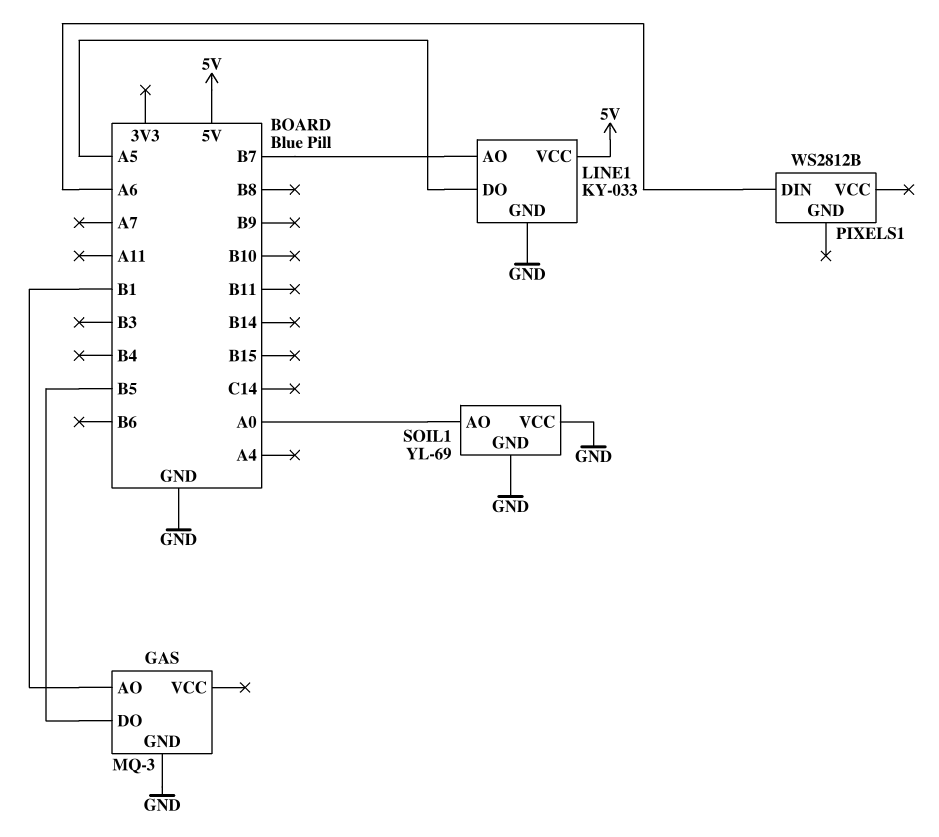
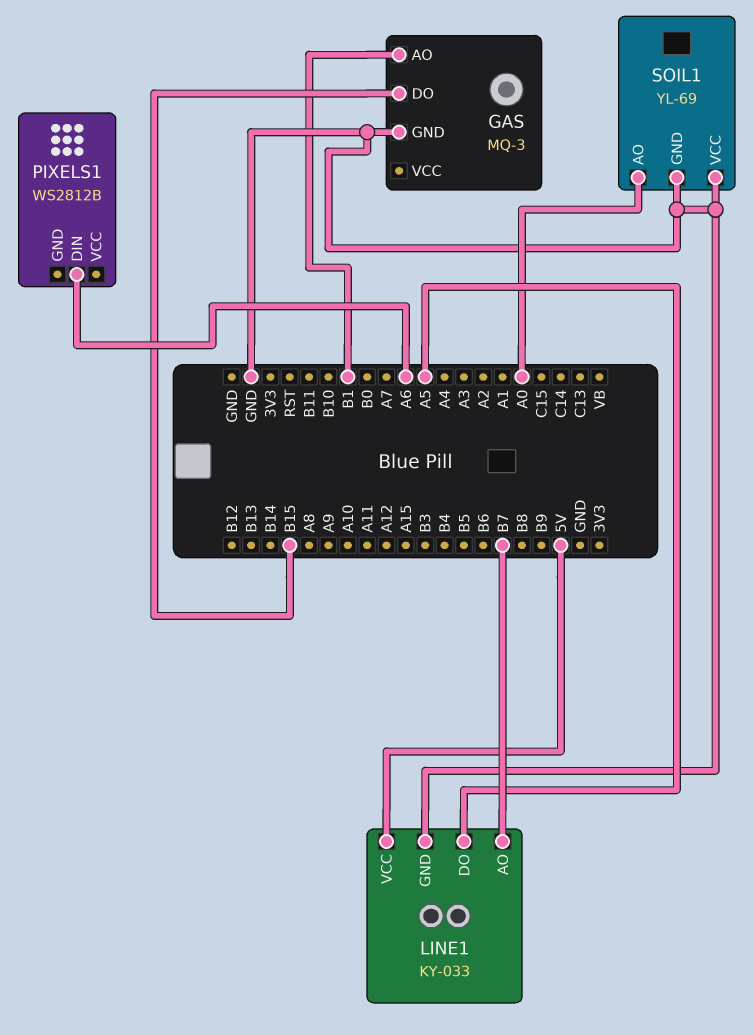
GAS pin DO: B5 -> B15

